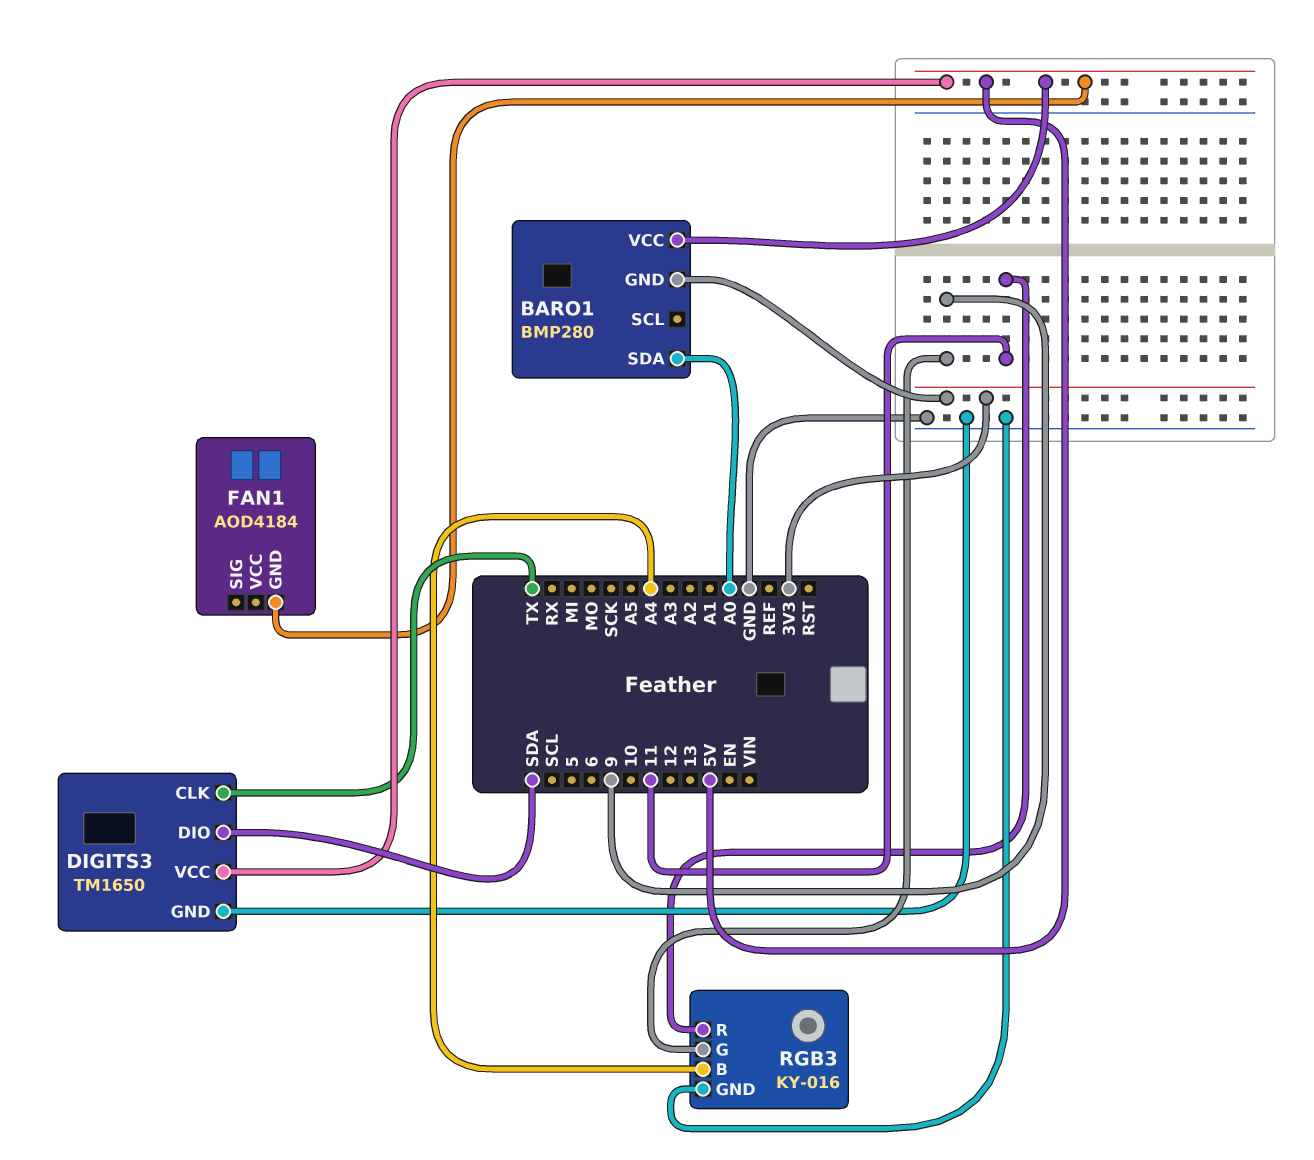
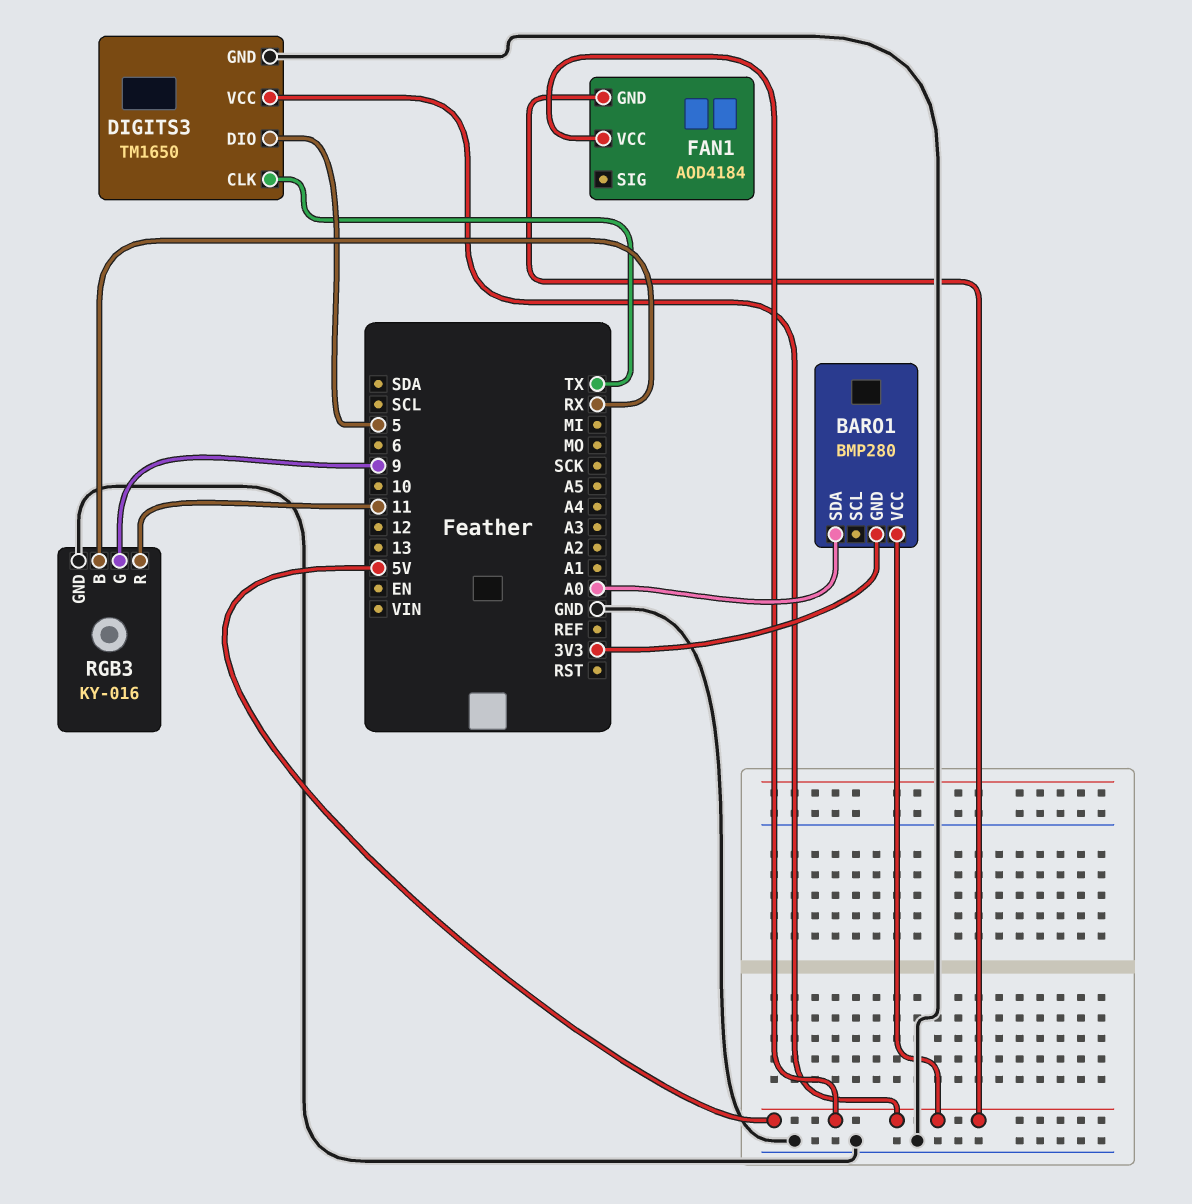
DIGITS3 pin DIO: SDA -> 5
FAN1 pin VCC: none -> 5V
RGB3 pin B: A4 -> RX

